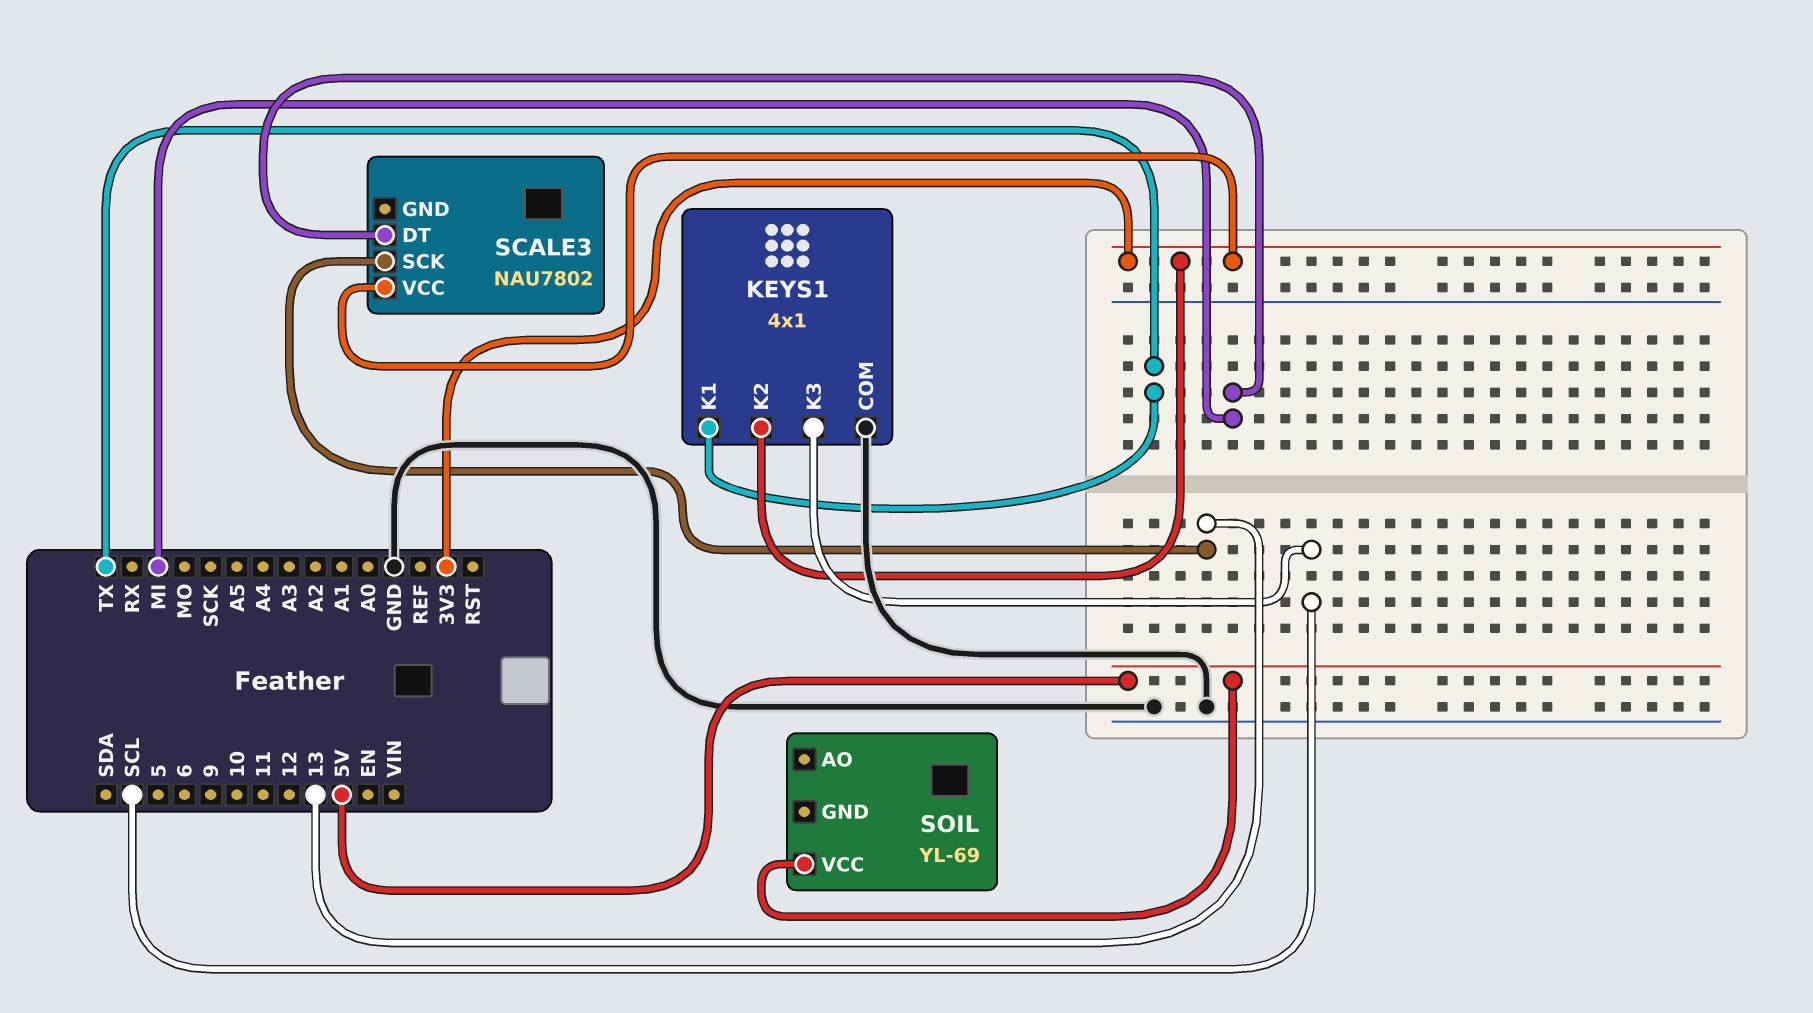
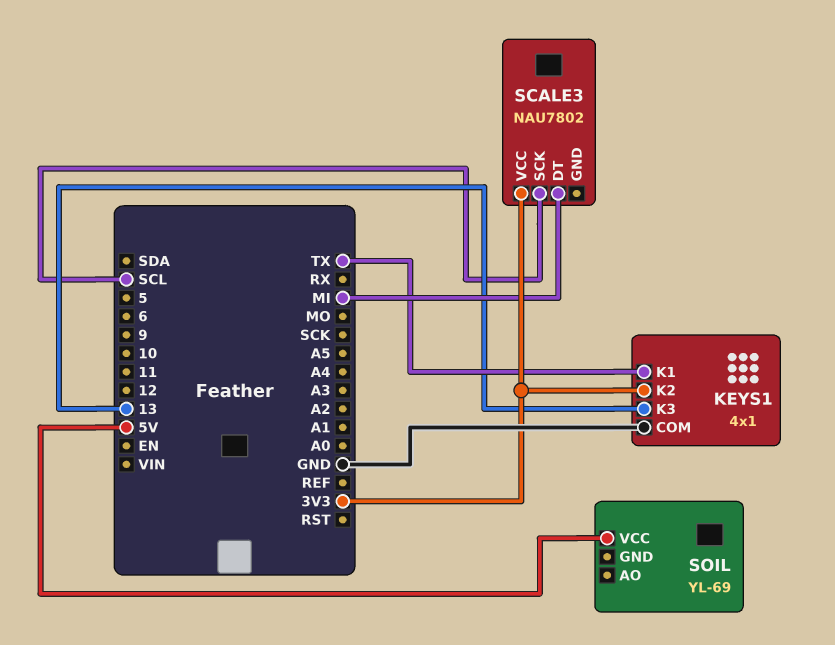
KEYS1 pin K3: SCL -> 13
SCALE3 pin SCK: 13 -> SCL

